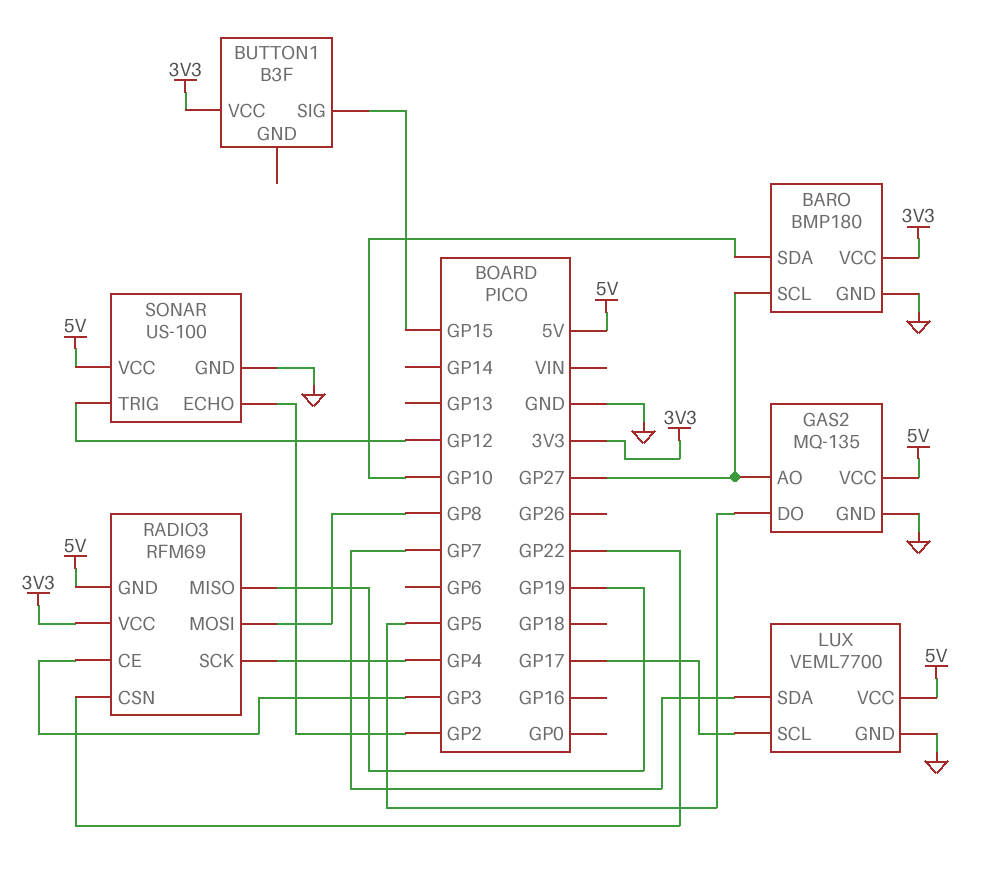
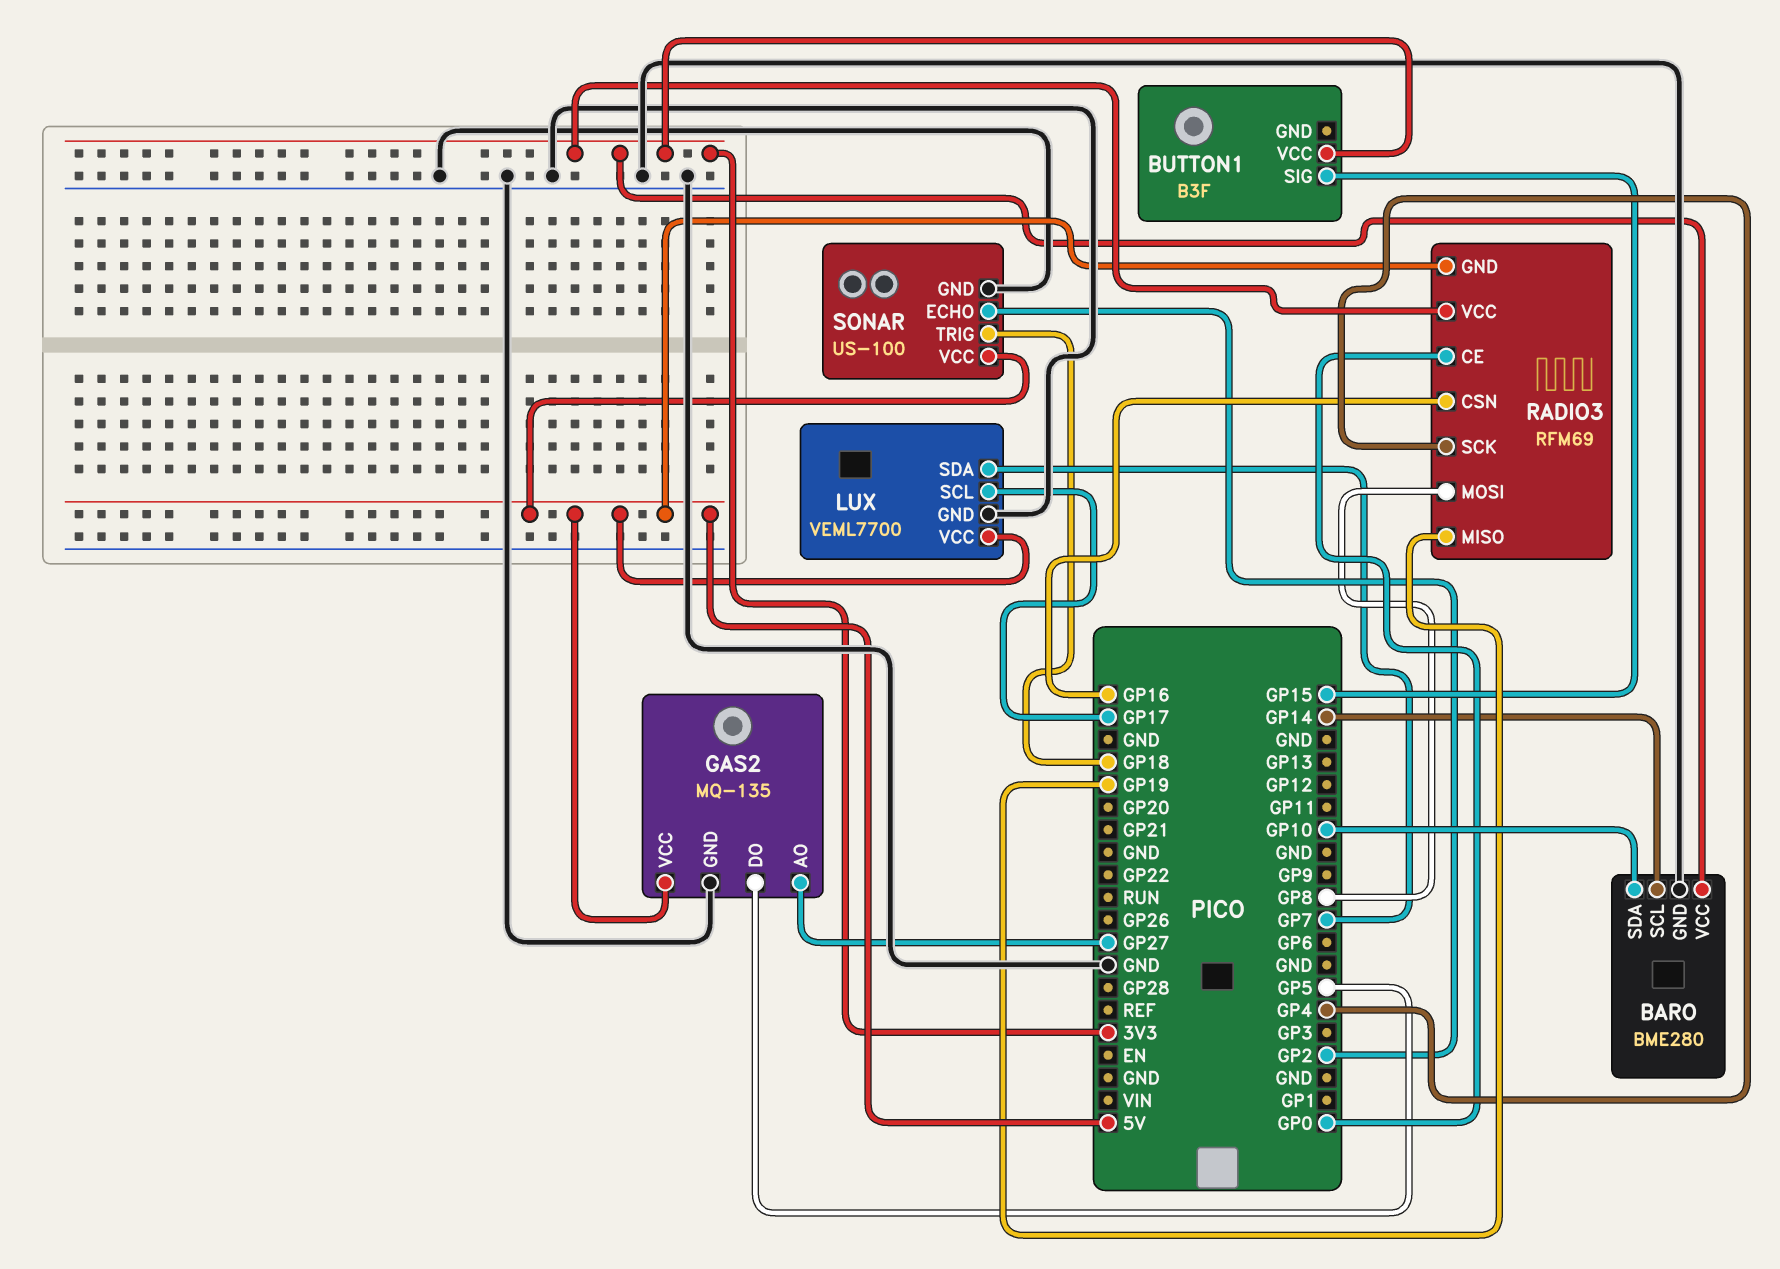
BARO: BMP180 -> BME280
BARO pin SCL: GP27 -> GP14
RADIO3 pin CE: GP3 -> GP0
RADIO3 pin CSN: GP22 -> GP16
SONAR pin TRIG: GP12 -> GP18

